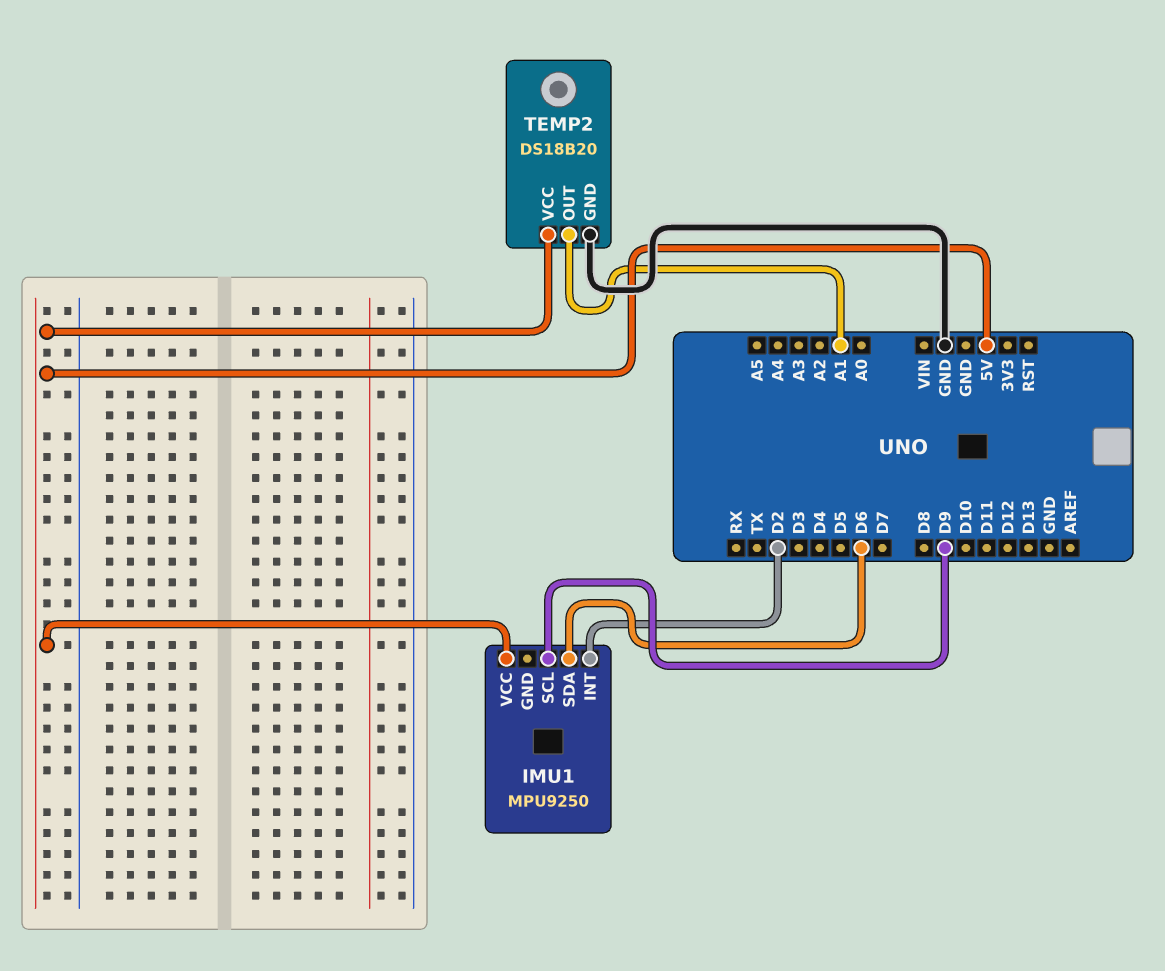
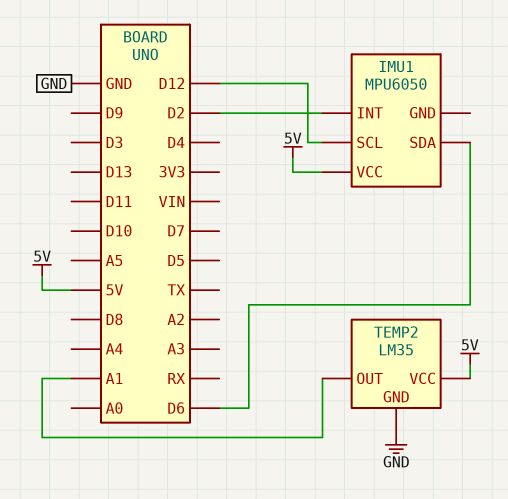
IMU1: MPU9250 -> MPU6050
IMU1 pin SCL: D9 -> D12
TEMP2: DS18B20 -> LM35

